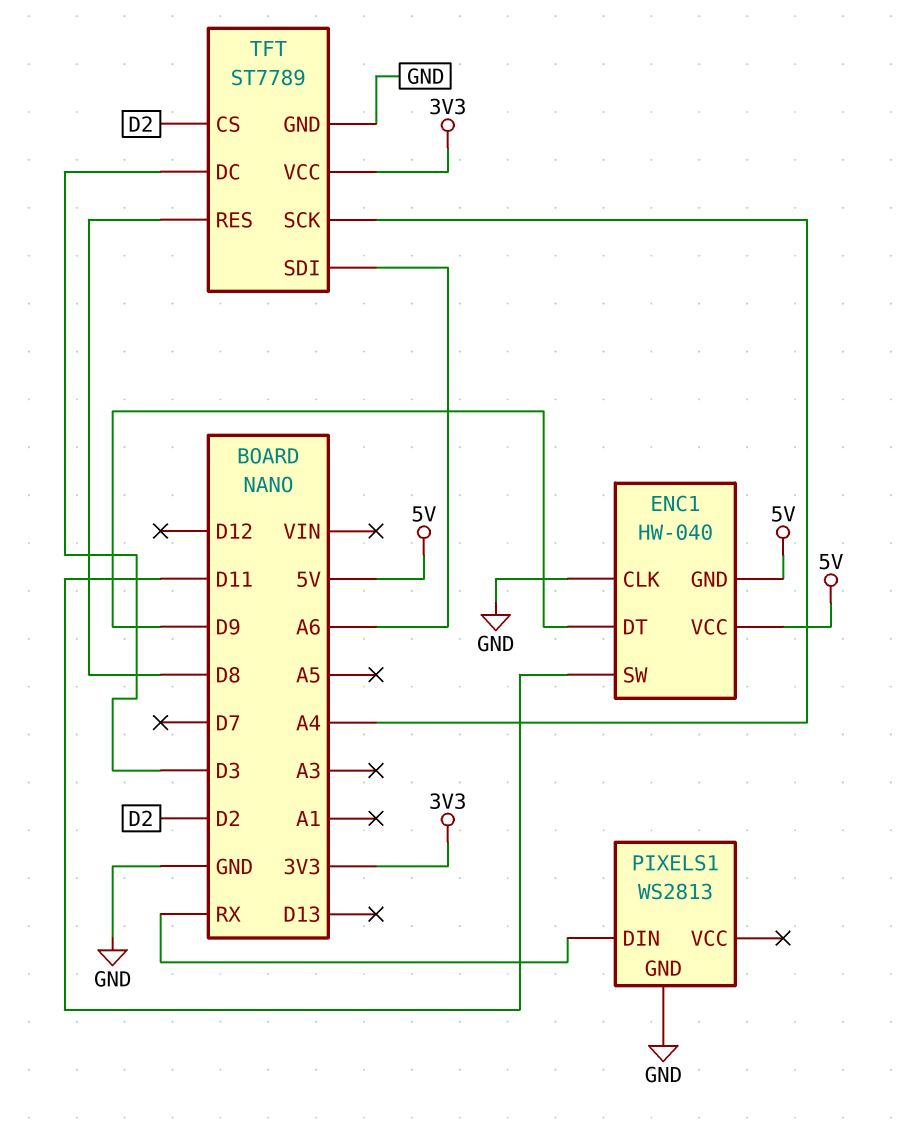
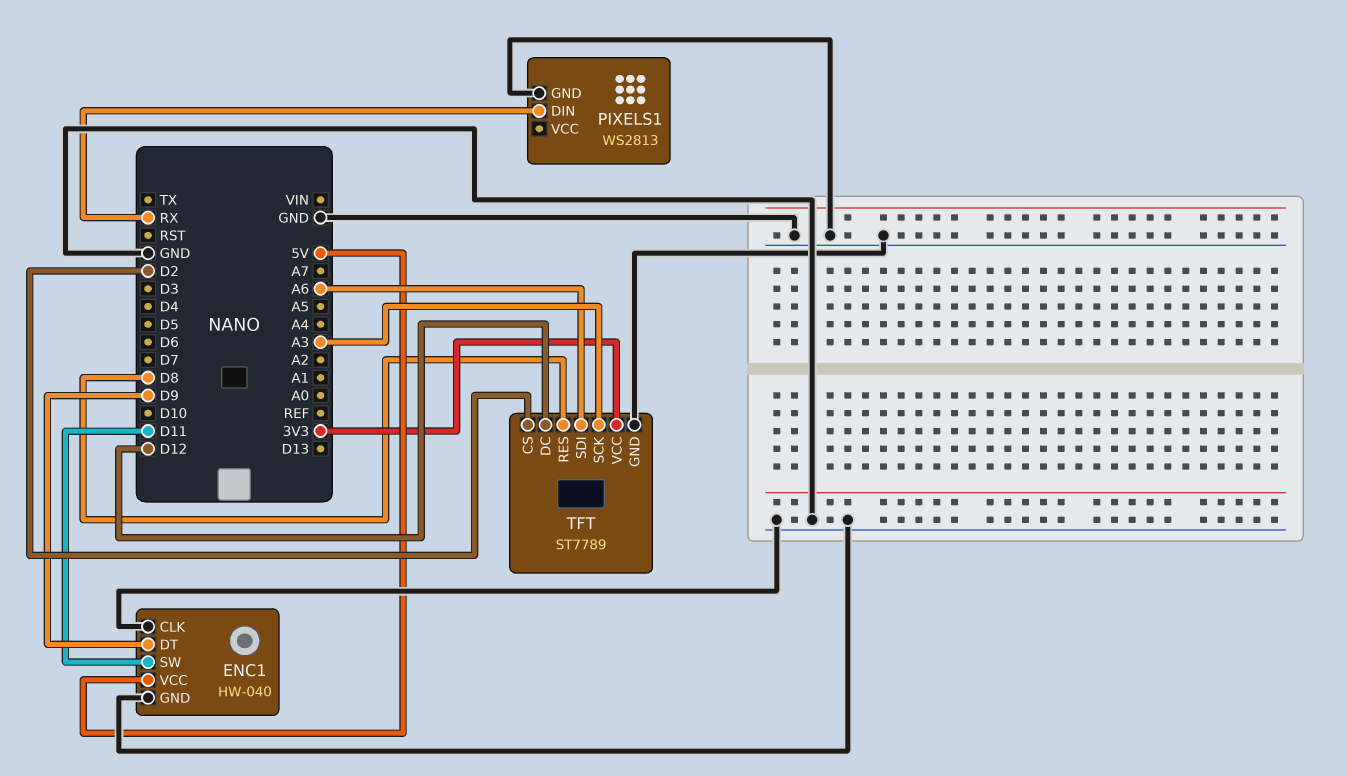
ENC1 pin GND: 5V -> GND
TFT pin DC: D3 -> D12
TFT pin SCK: A4 -> A3

